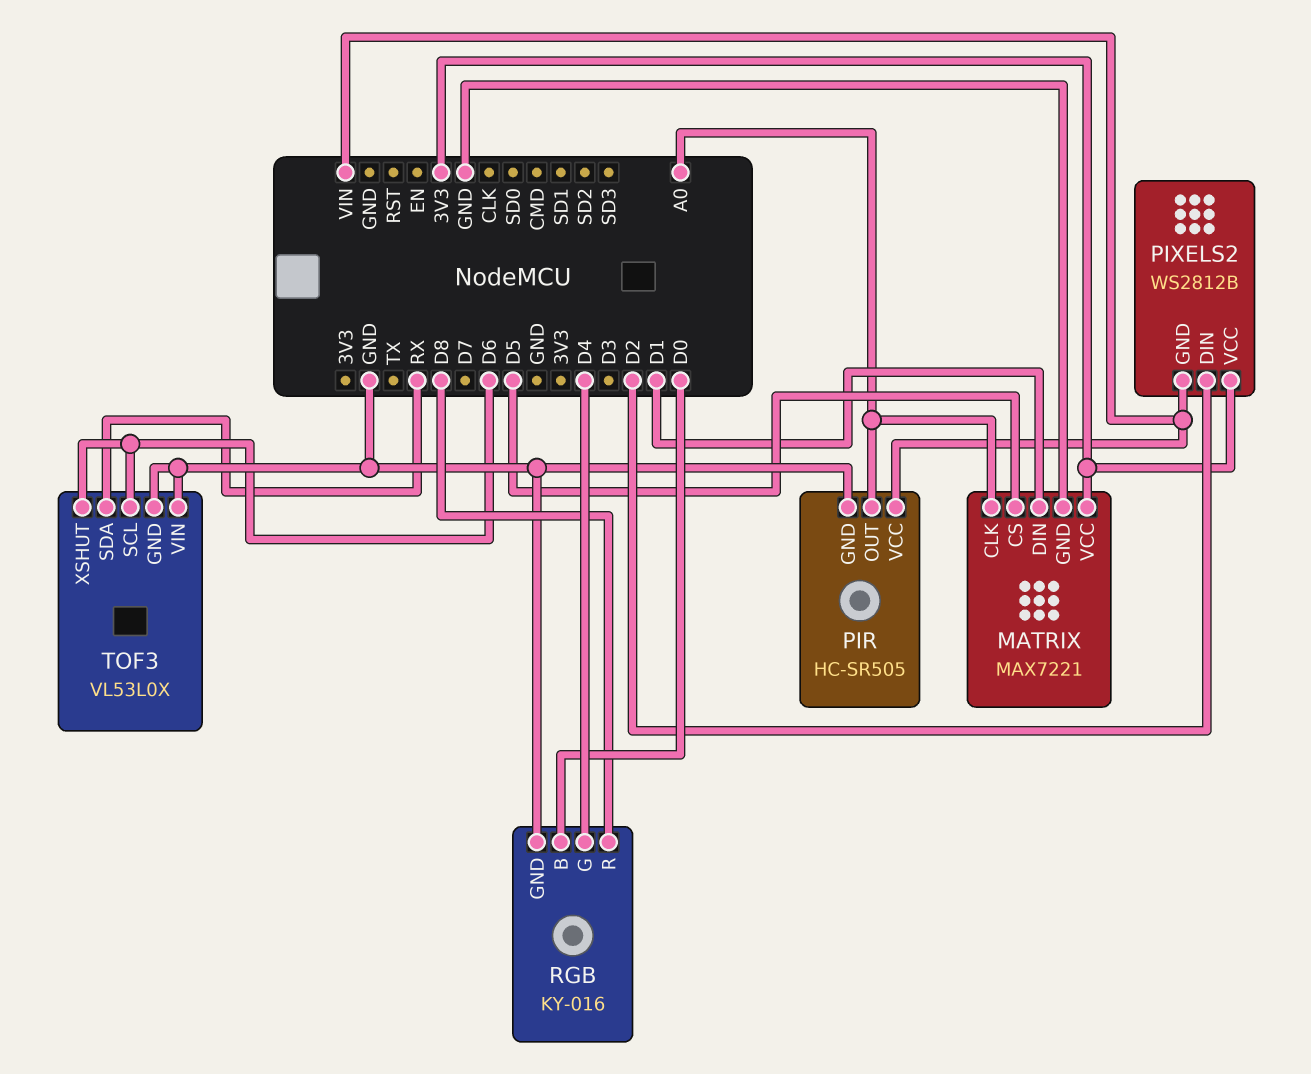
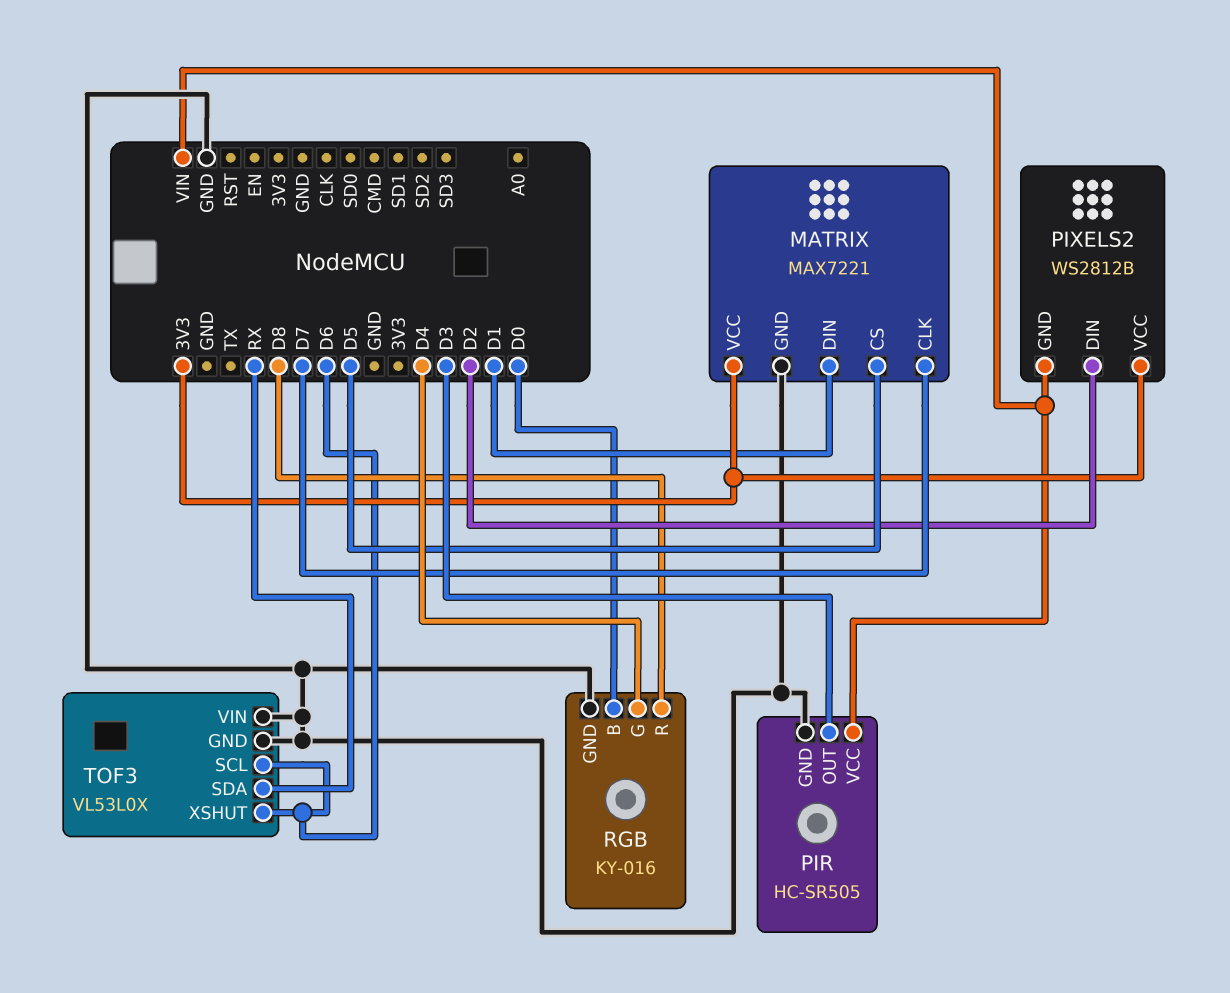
MATRIX pin CLK: A0 -> D7
PIR pin OUT: A0 -> D3

